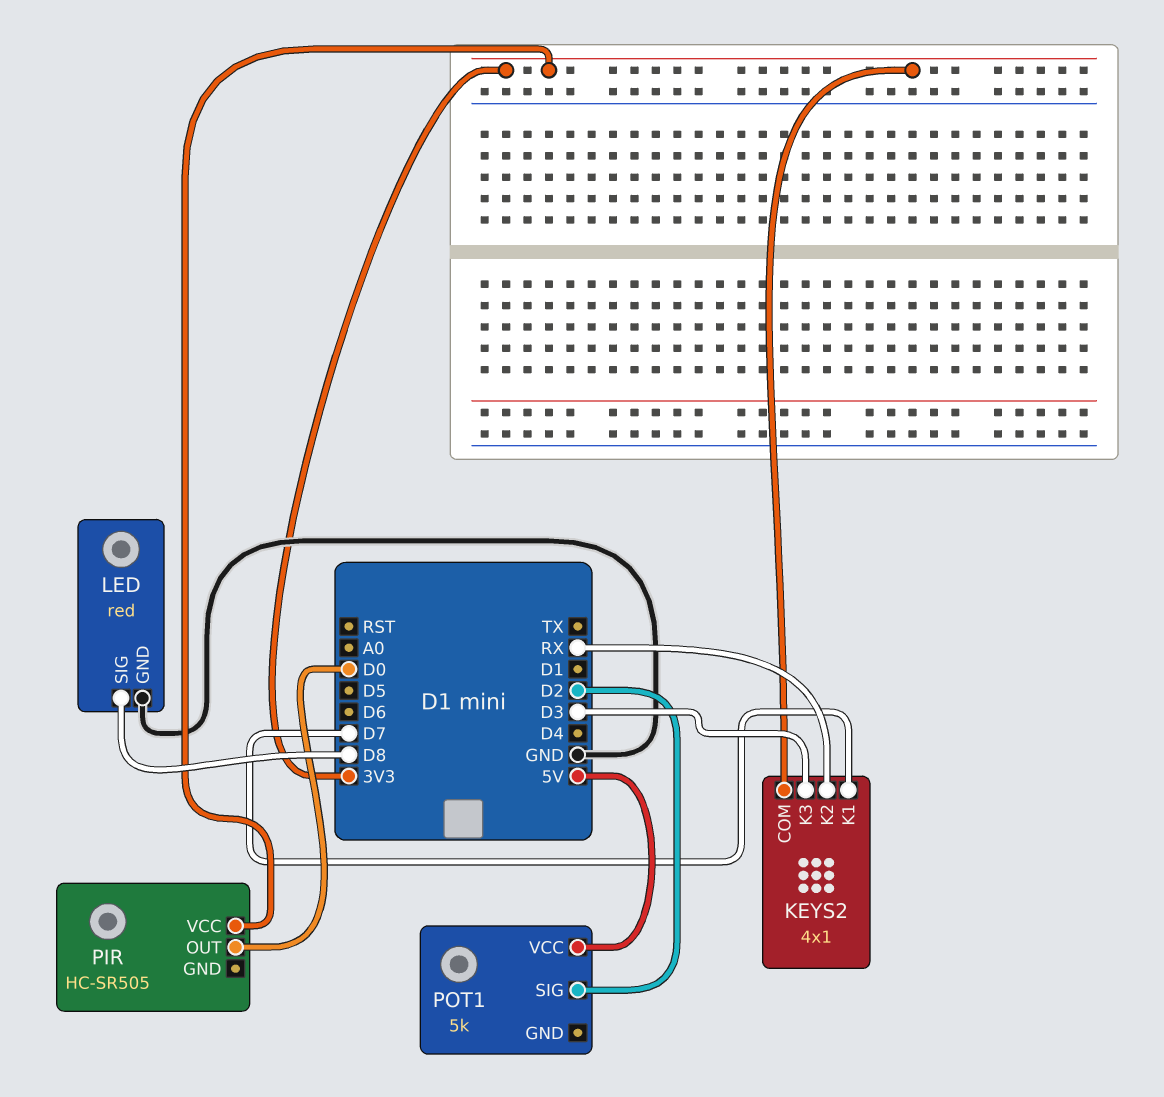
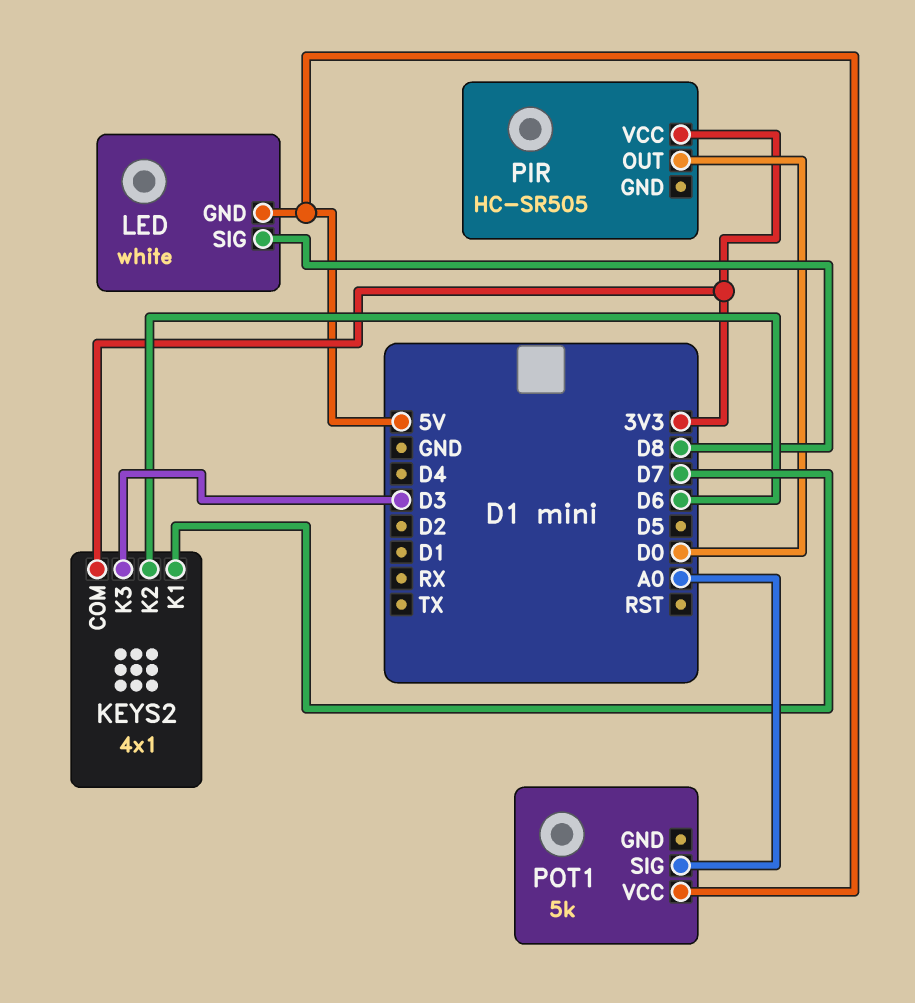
KEYS2 pin K2: RX -> D6
LED: red -> white
LED pin GND: GND -> 5V
POT1 pin SIG: D2 -> A0

